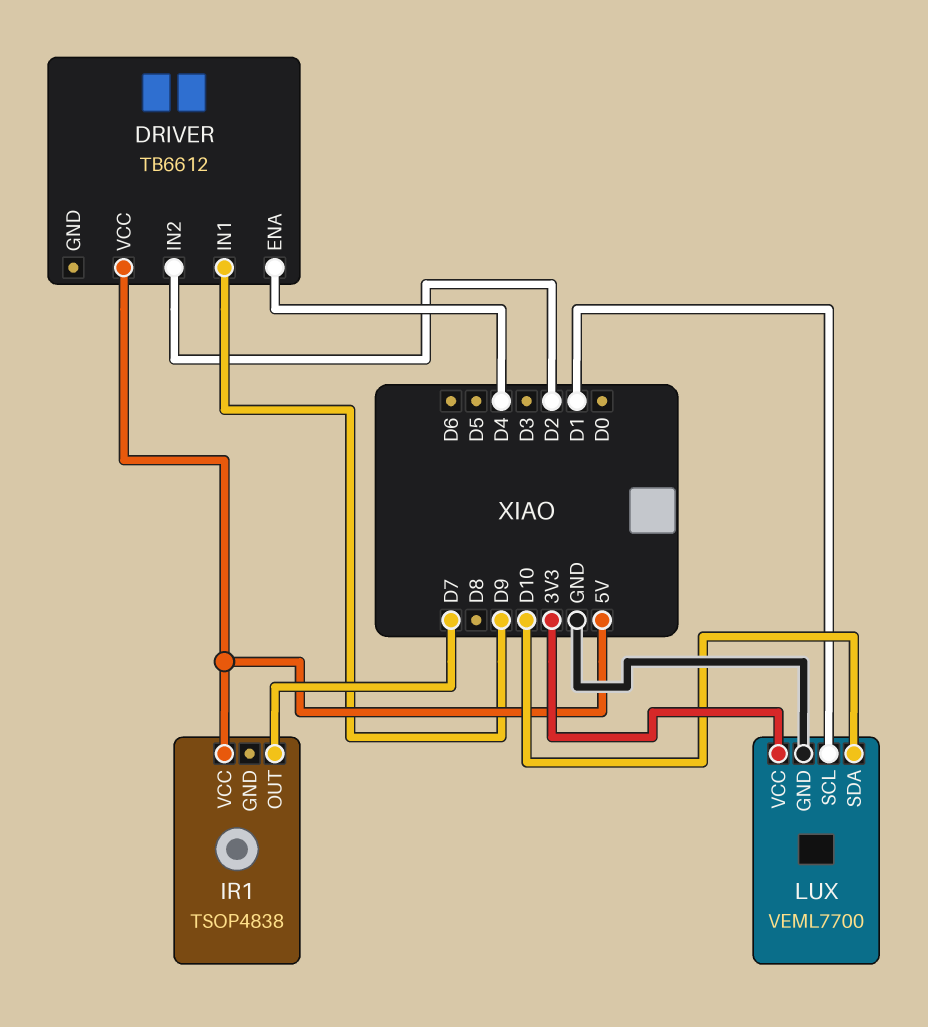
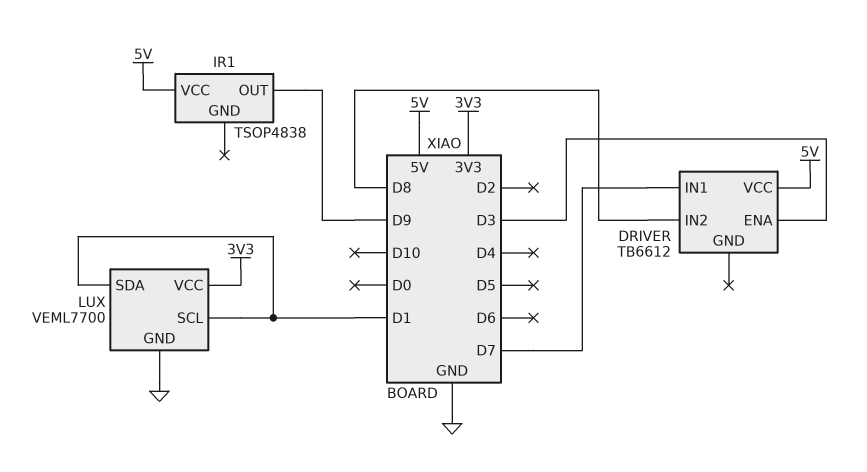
DRIVER pin ENA: D4 -> D3
DRIVER pin IN1: D9 -> D7
DRIVER pin IN2: D2 -> D8
IR1 pin OUT: D7 -> D9
LUX pin SDA: D10 -> D1

